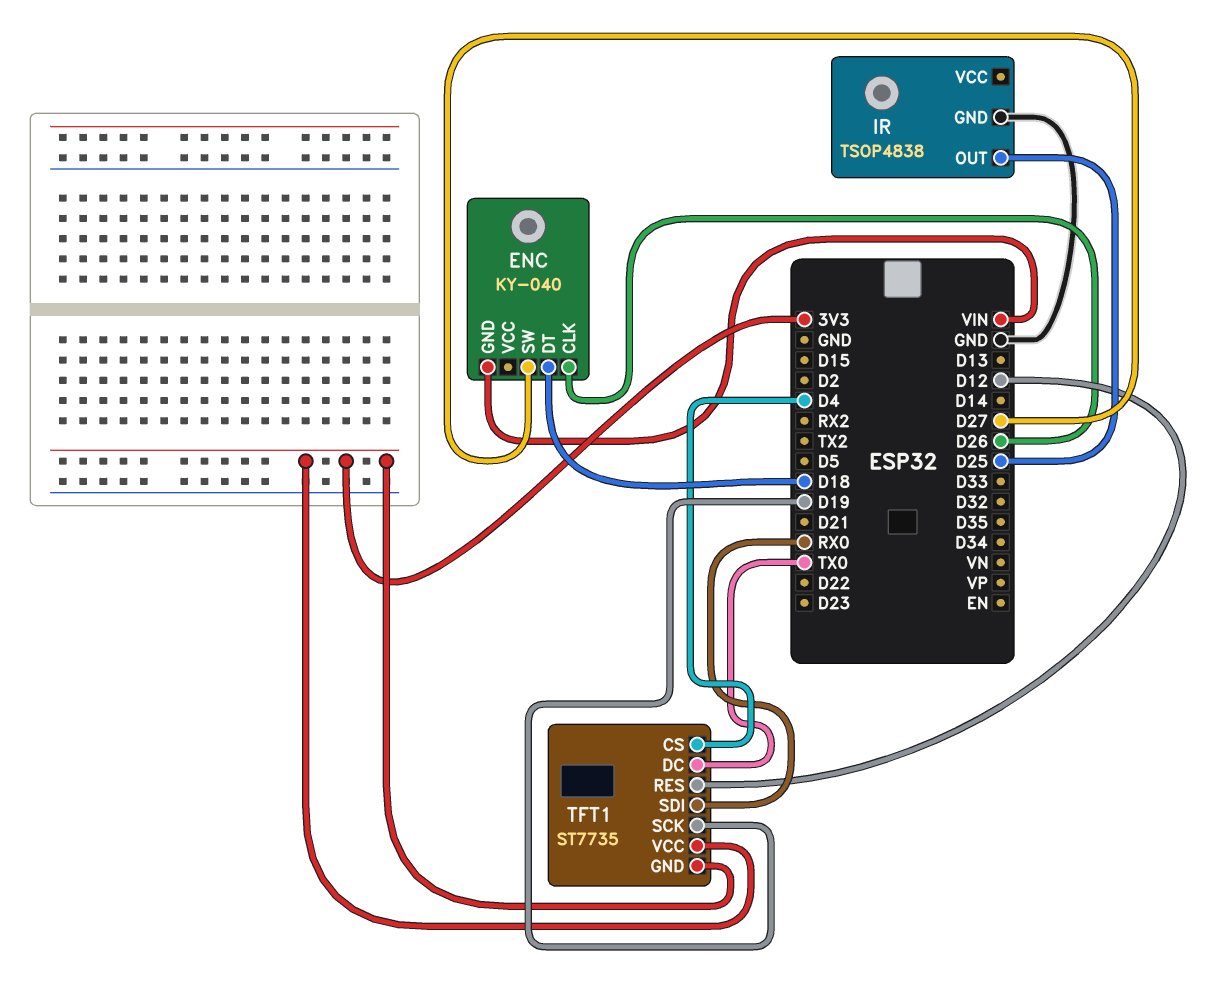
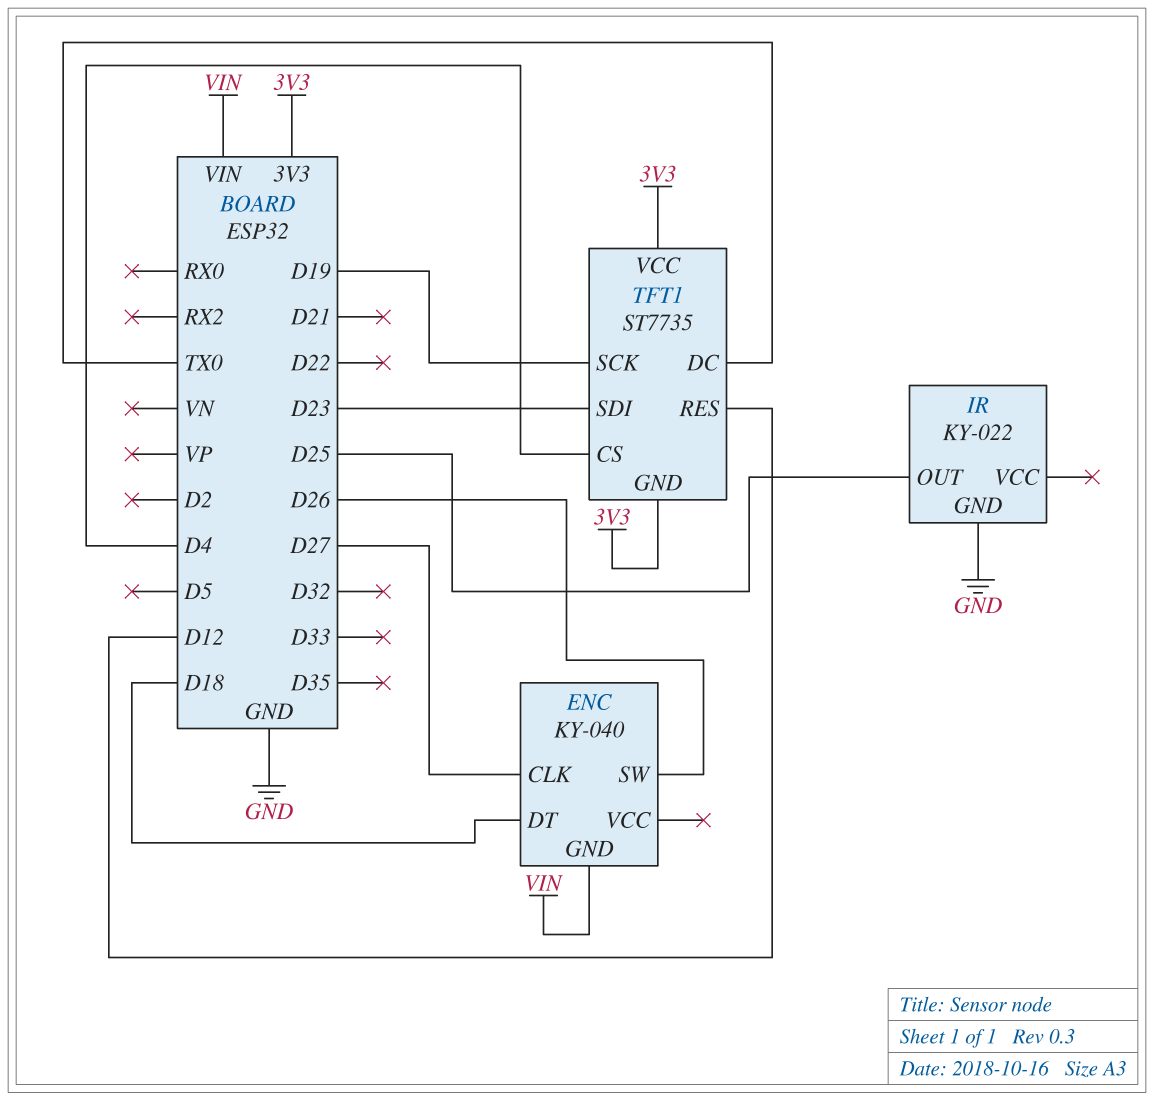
ENC pin CLK: D26 -> D27
ENC pin SW: D27 -> D26
IR: TSOP4838 -> KY-022
TFT1 pin SDI: RX0 -> D23

